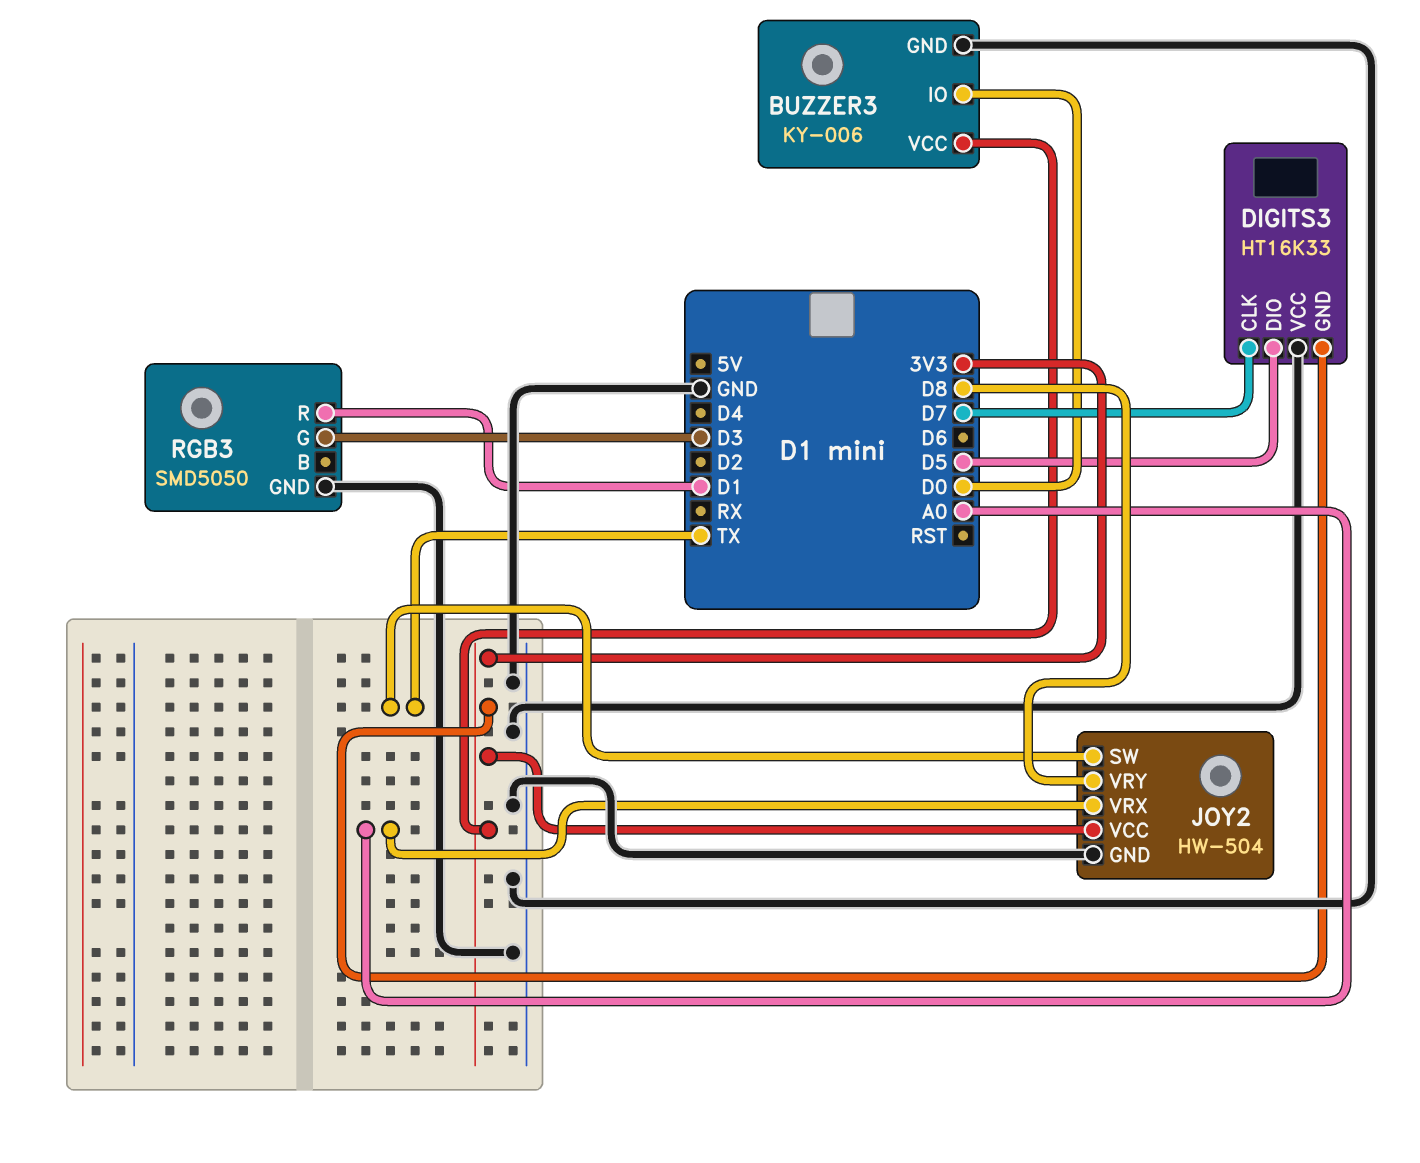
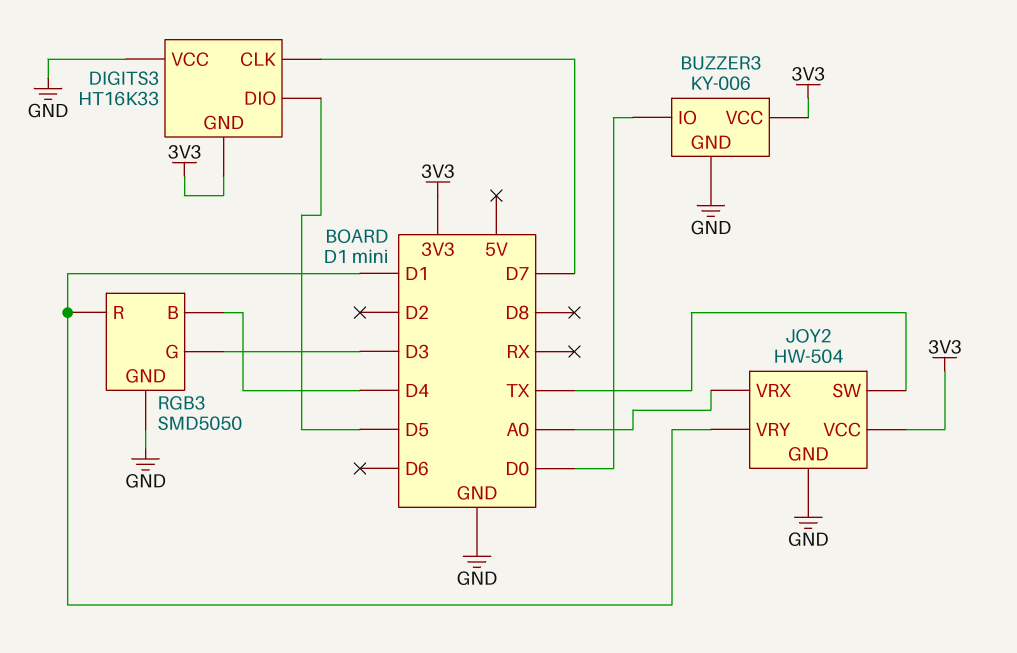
JOY2 pin VRY: D8 -> D1
RGB3 pin B: none -> D4

